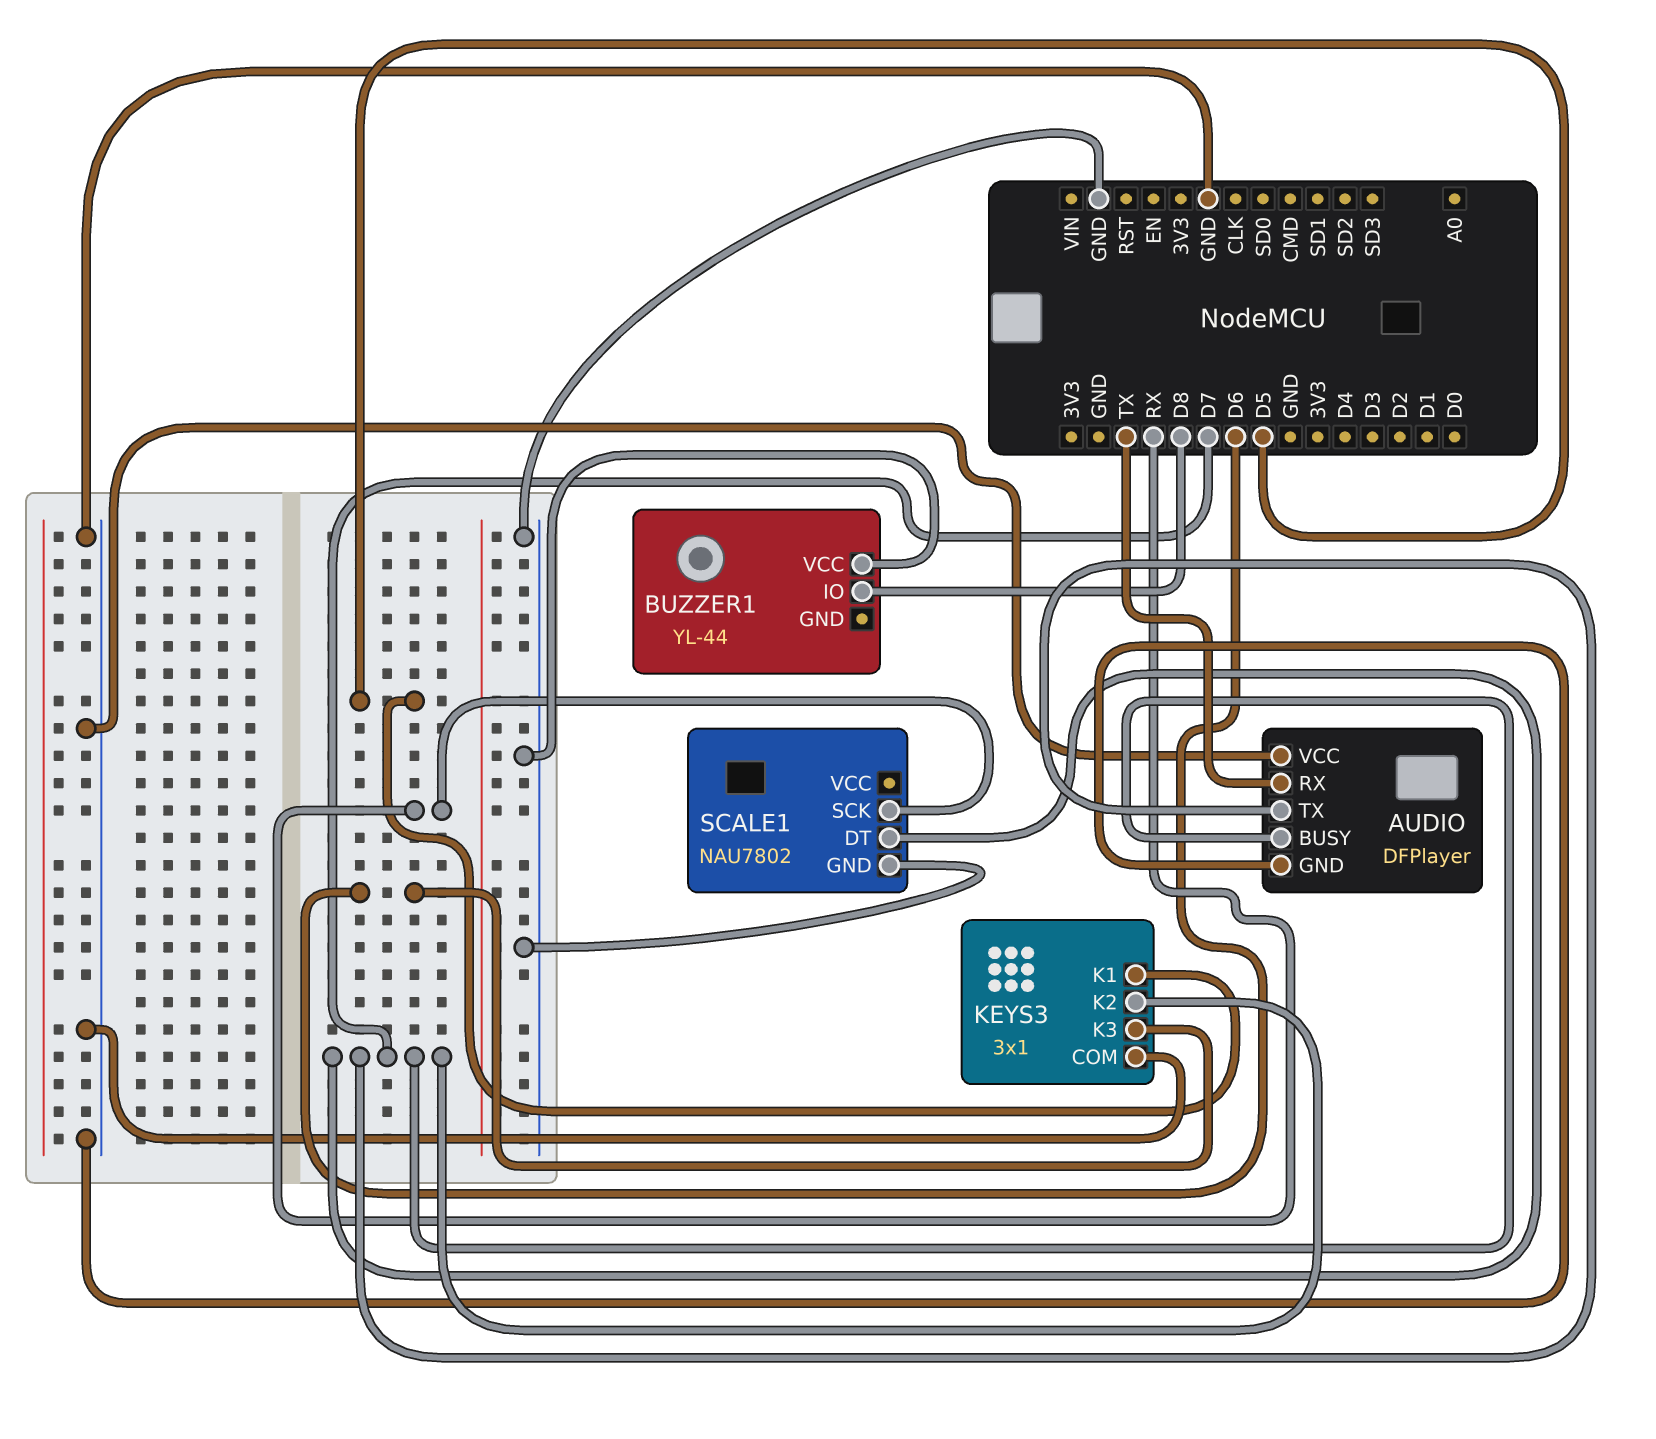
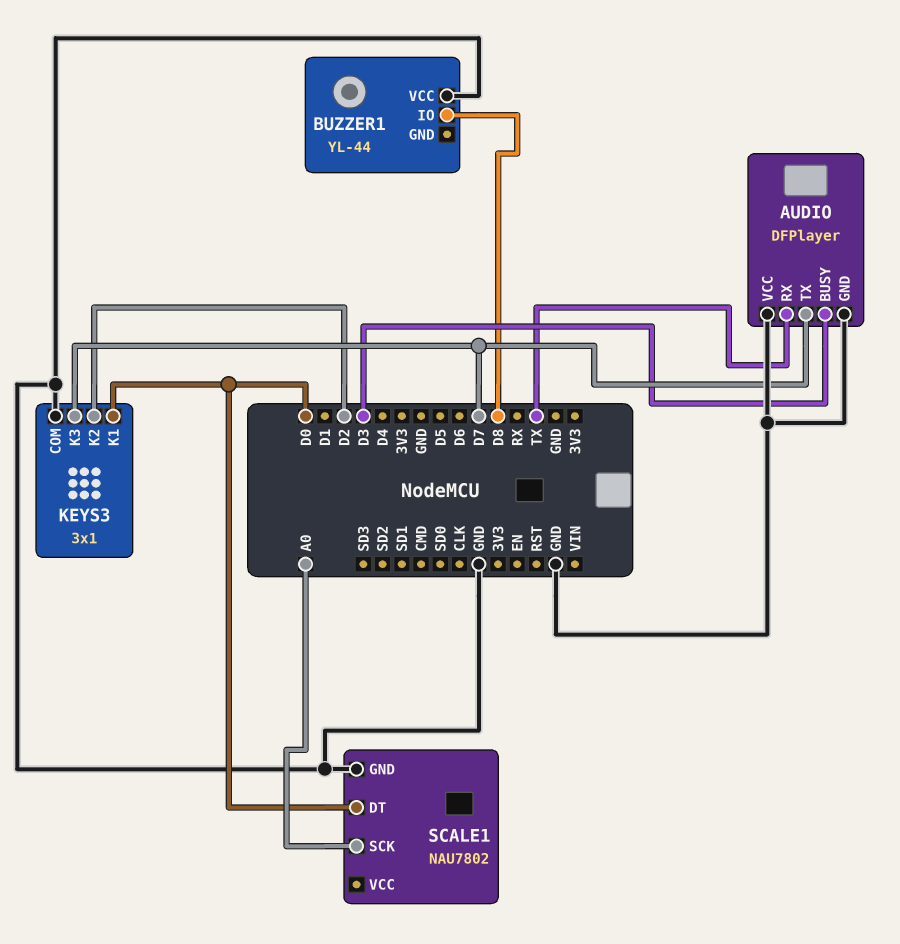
AUDIO pin BUSY: D7 -> D3
KEYS3 pin K1: D5 -> D0
KEYS3 pin K2: D7 -> D2
KEYS3 pin K3: D6 -> D7
SCALE1 pin DT: D7 -> D0
SCALE1 pin SCK: RX -> A0

